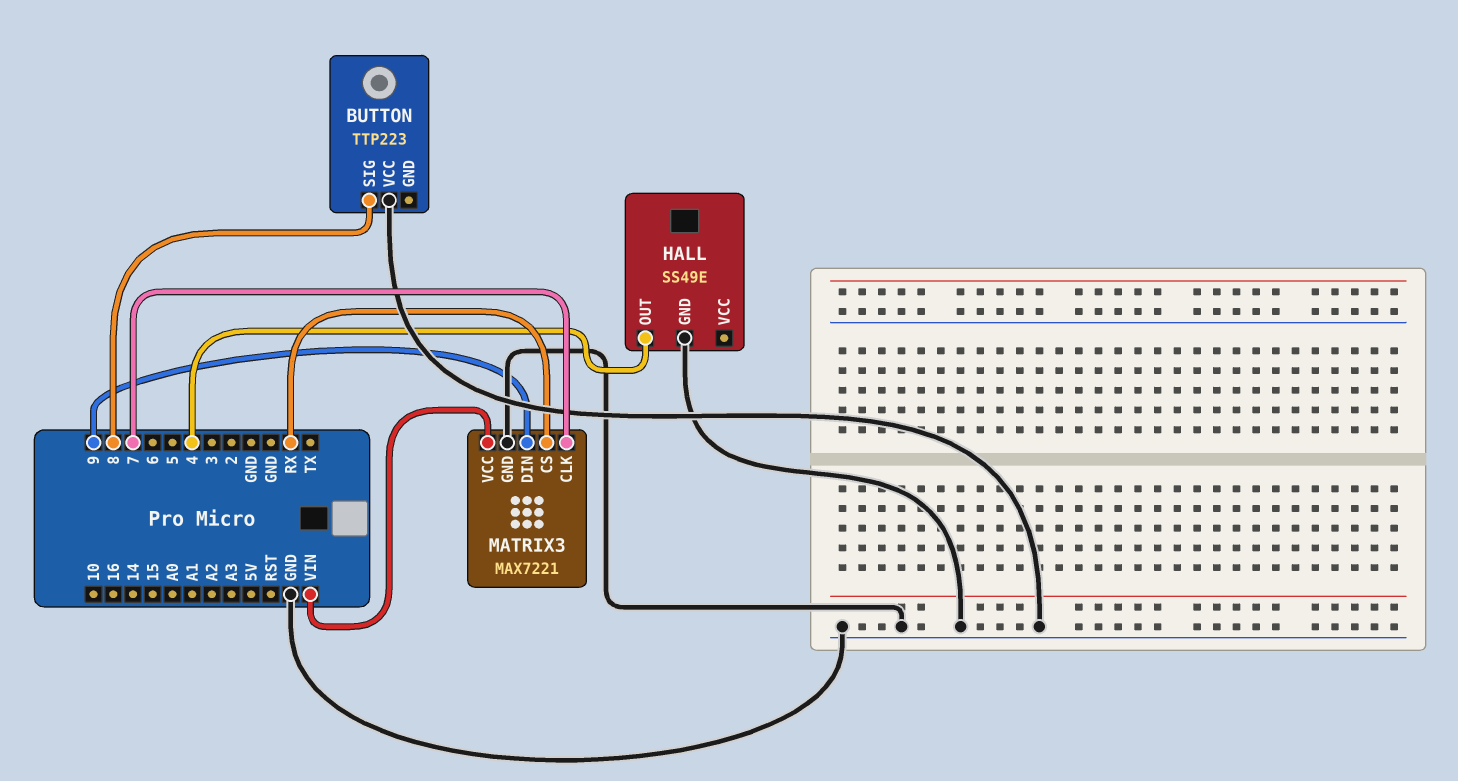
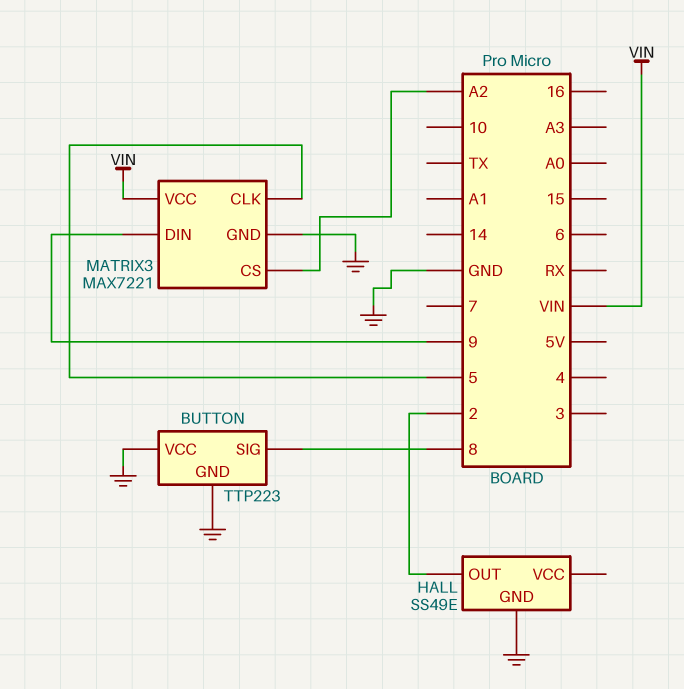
BUTTON pin GND: none -> GND
HALL pin OUT: 4 -> 2
MATRIX3 pin CLK: 7 -> 5
MATRIX3 pin CS: RX -> A2

